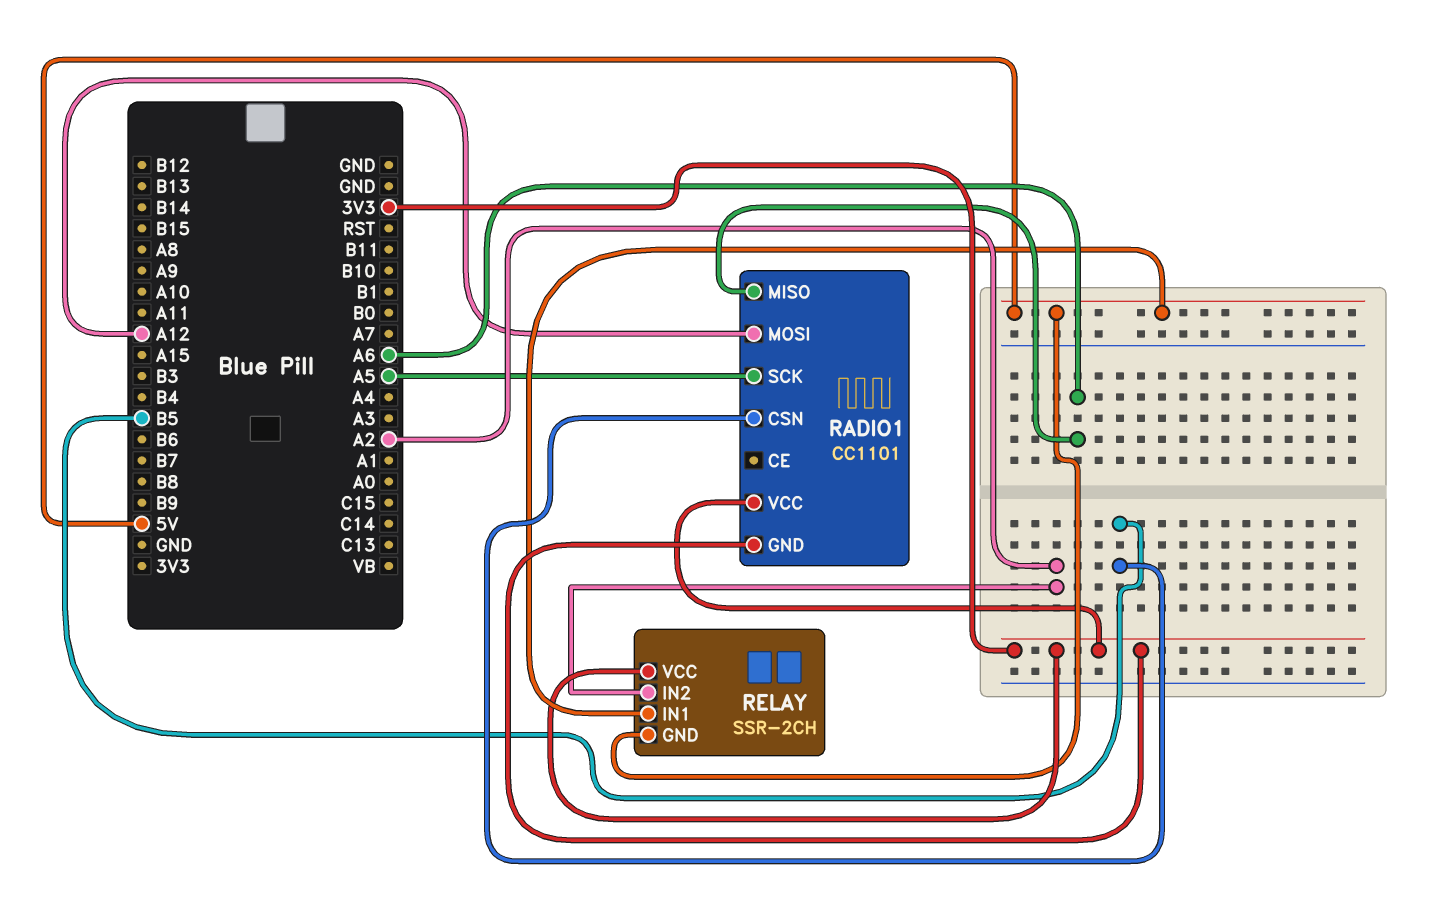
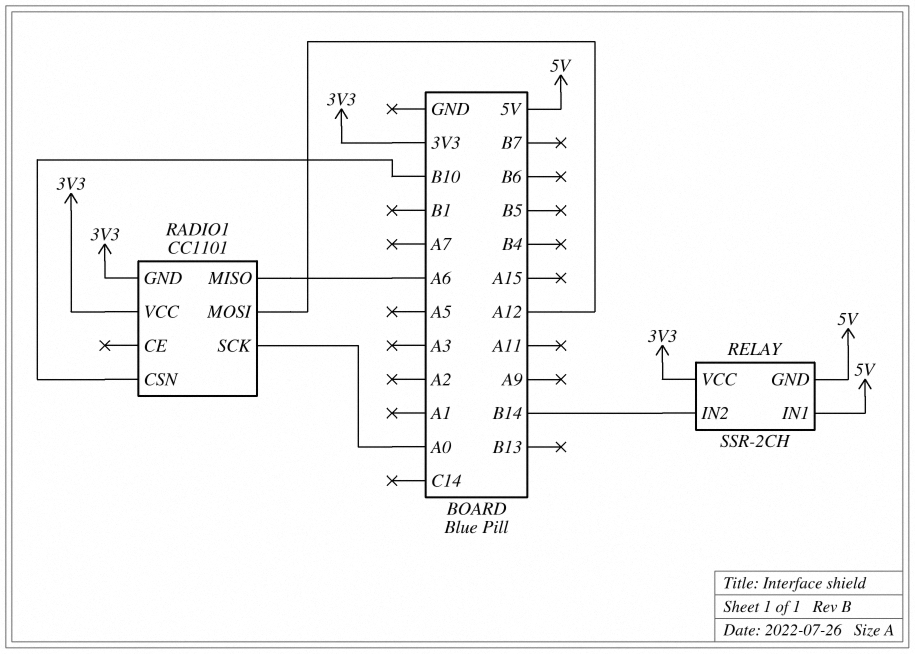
RADIO1 pin CSN: B5 -> B10
RADIO1 pin SCK: A5 -> A0
RELAY pin IN2: A2 -> B14

